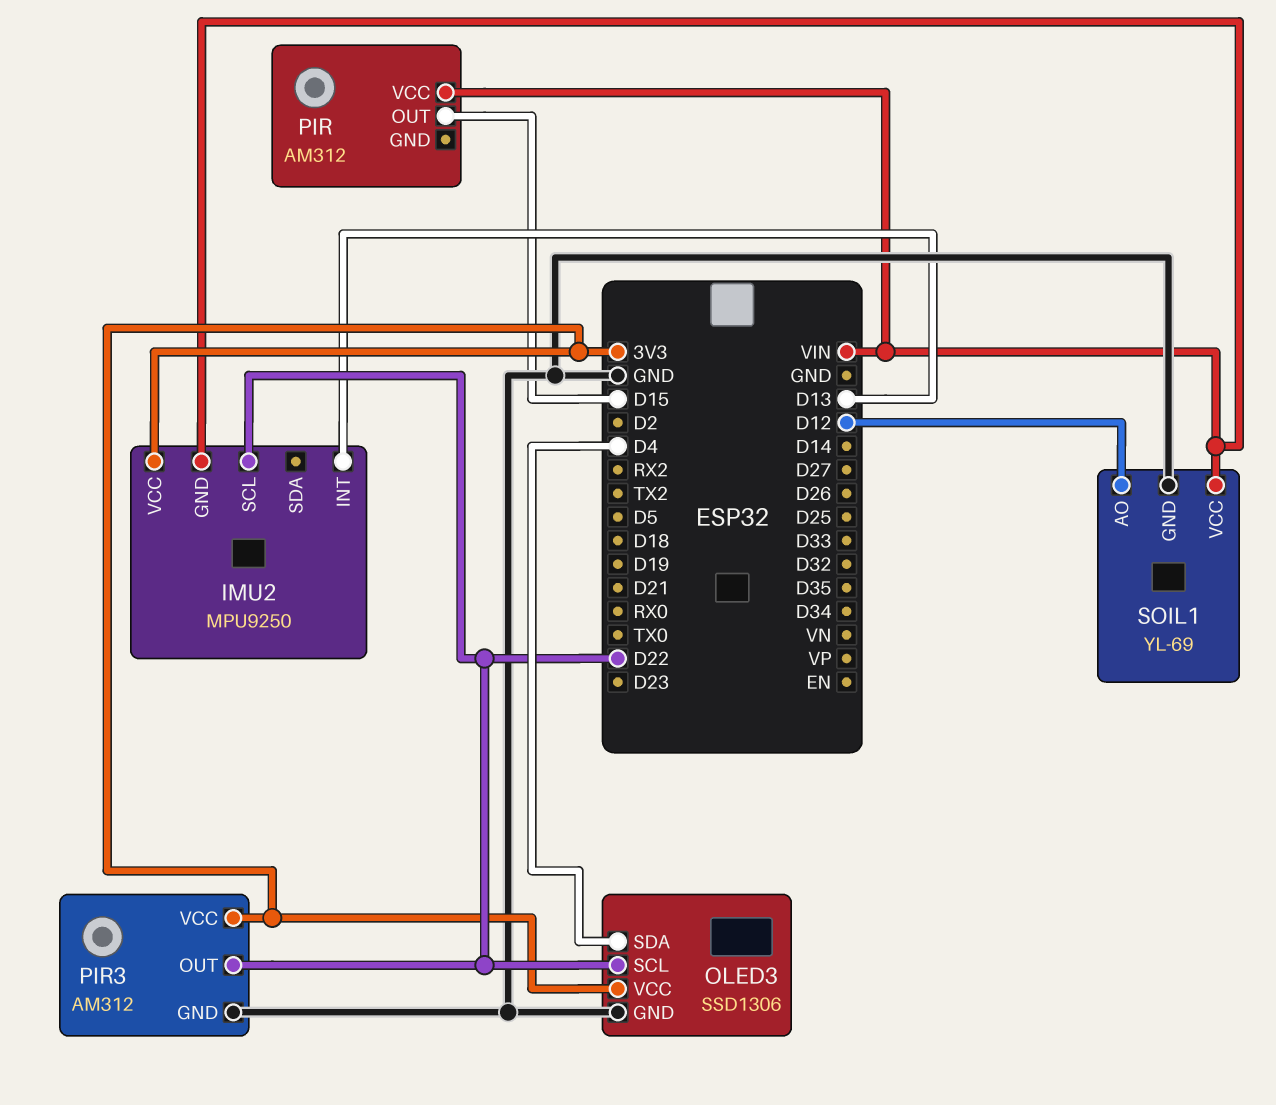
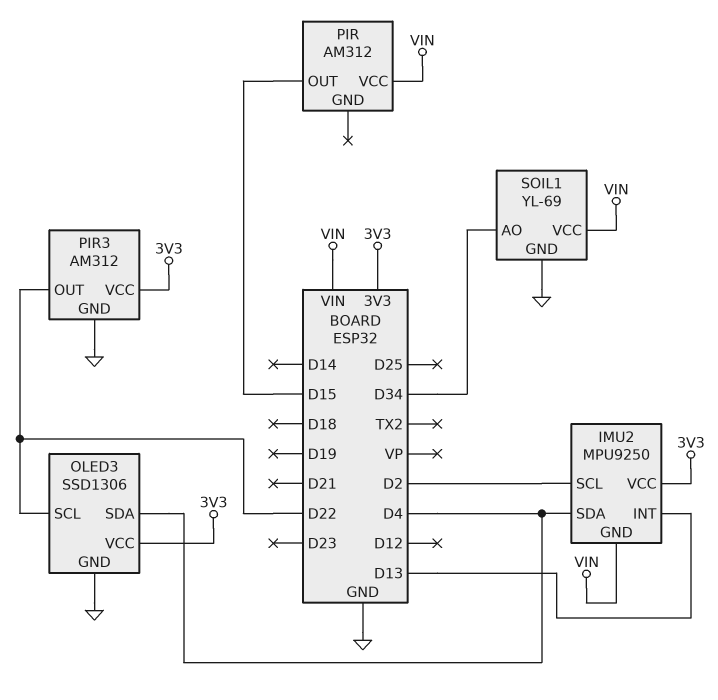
IMU2 pin SCL: D22 -> D2
IMU2 pin SDA: none -> D4
SOIL1 pin AO: D12 -> D34

